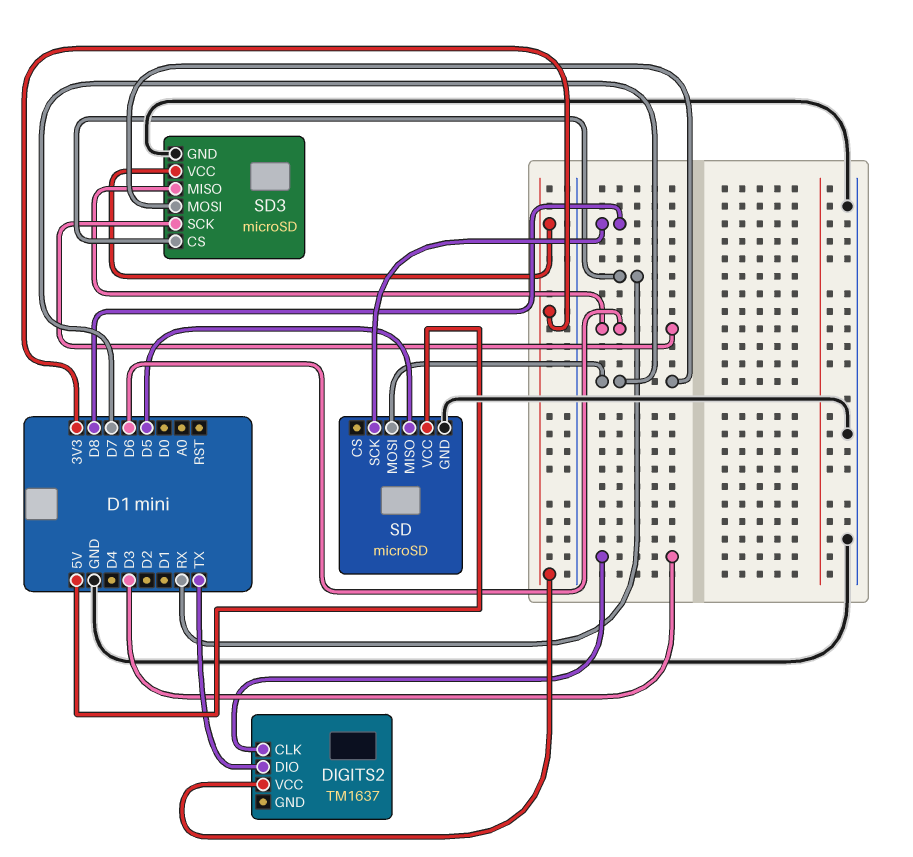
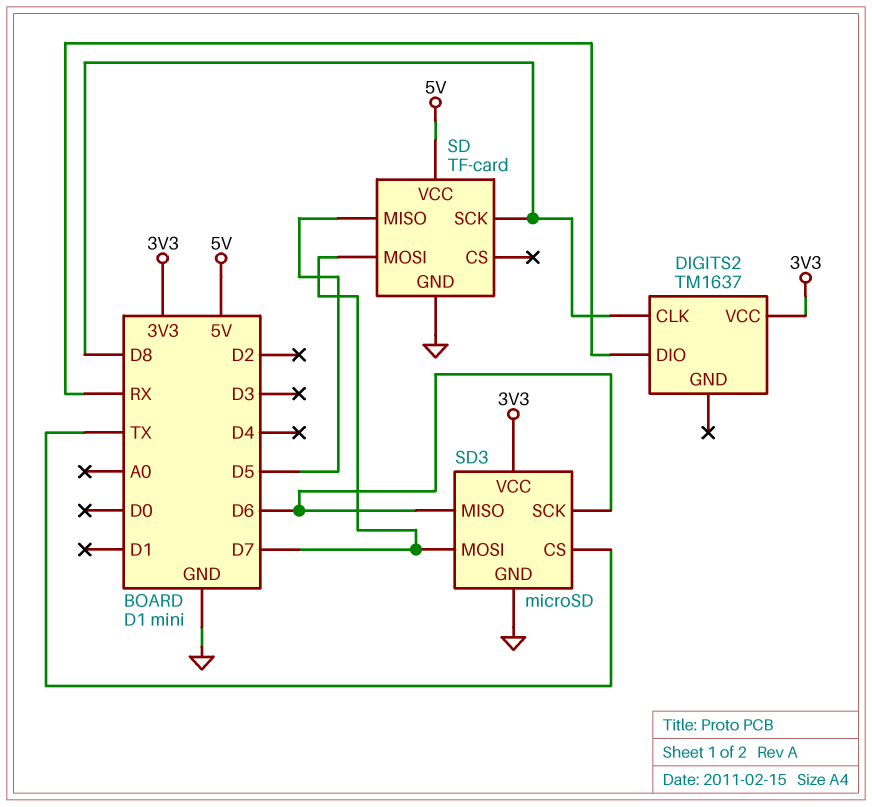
DIGITS2 pin CLK: D3 -> D8
DIGITS2 pin DIO: TX -> RX
SD: microSD -> TF-card
SD3 pin CS: RX -> TX

